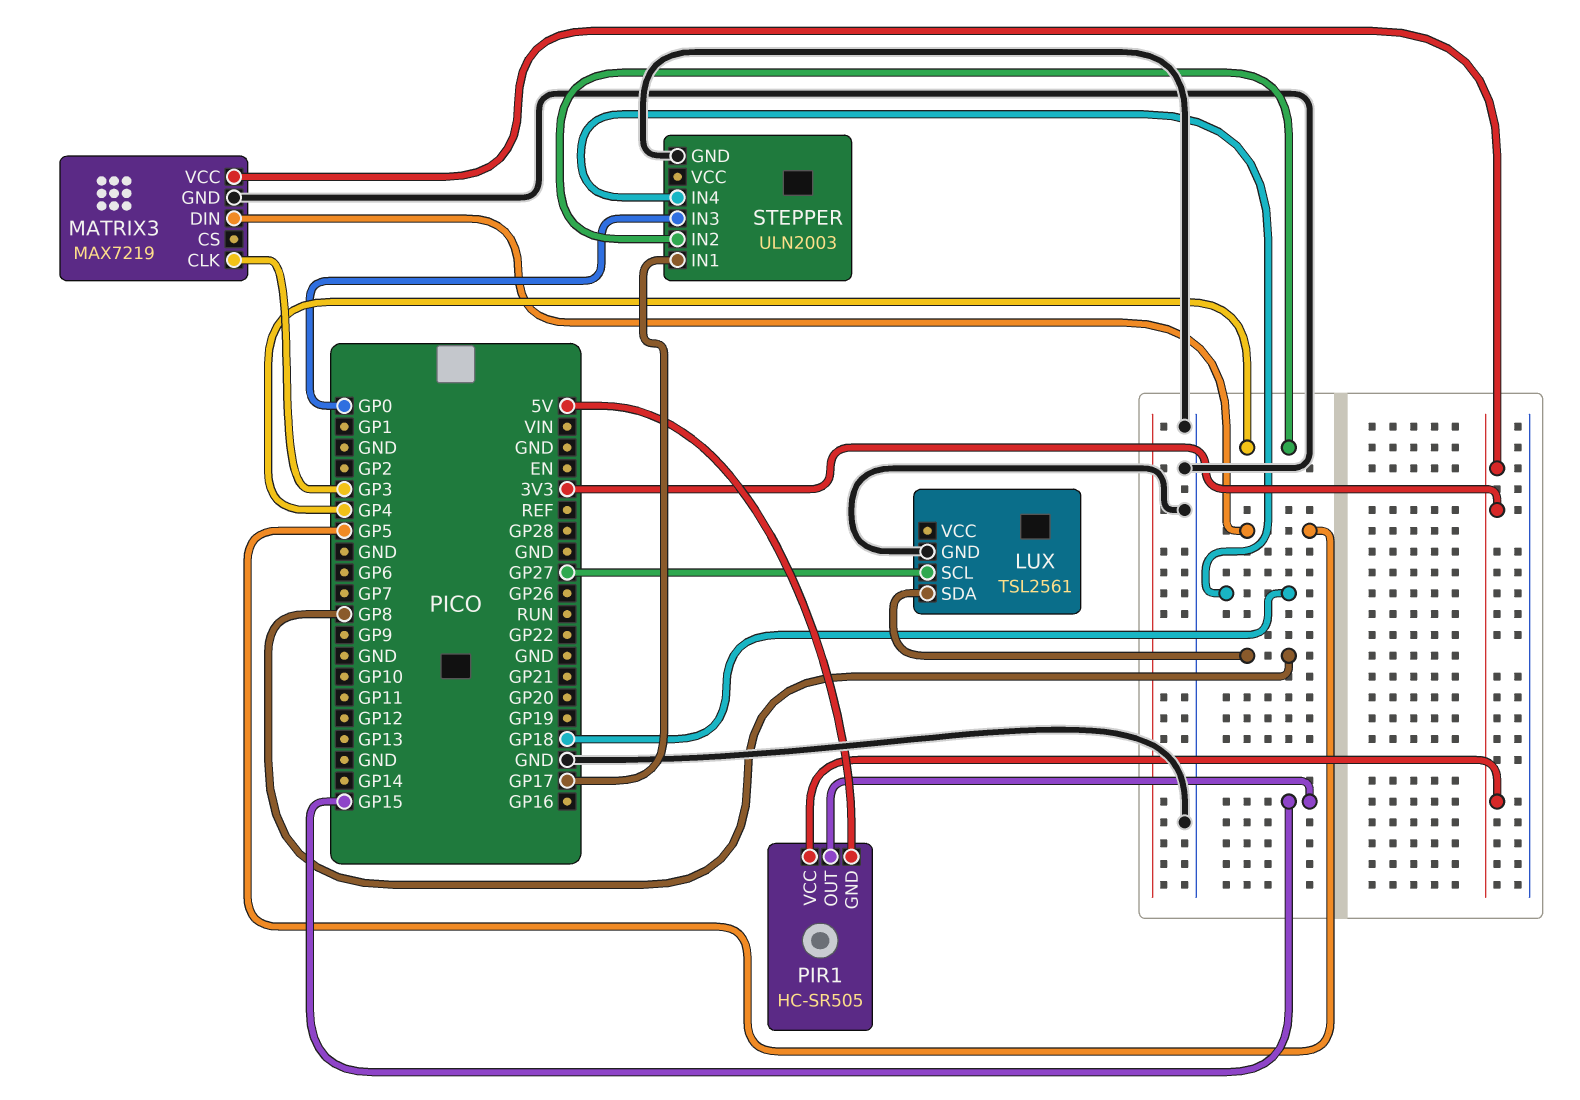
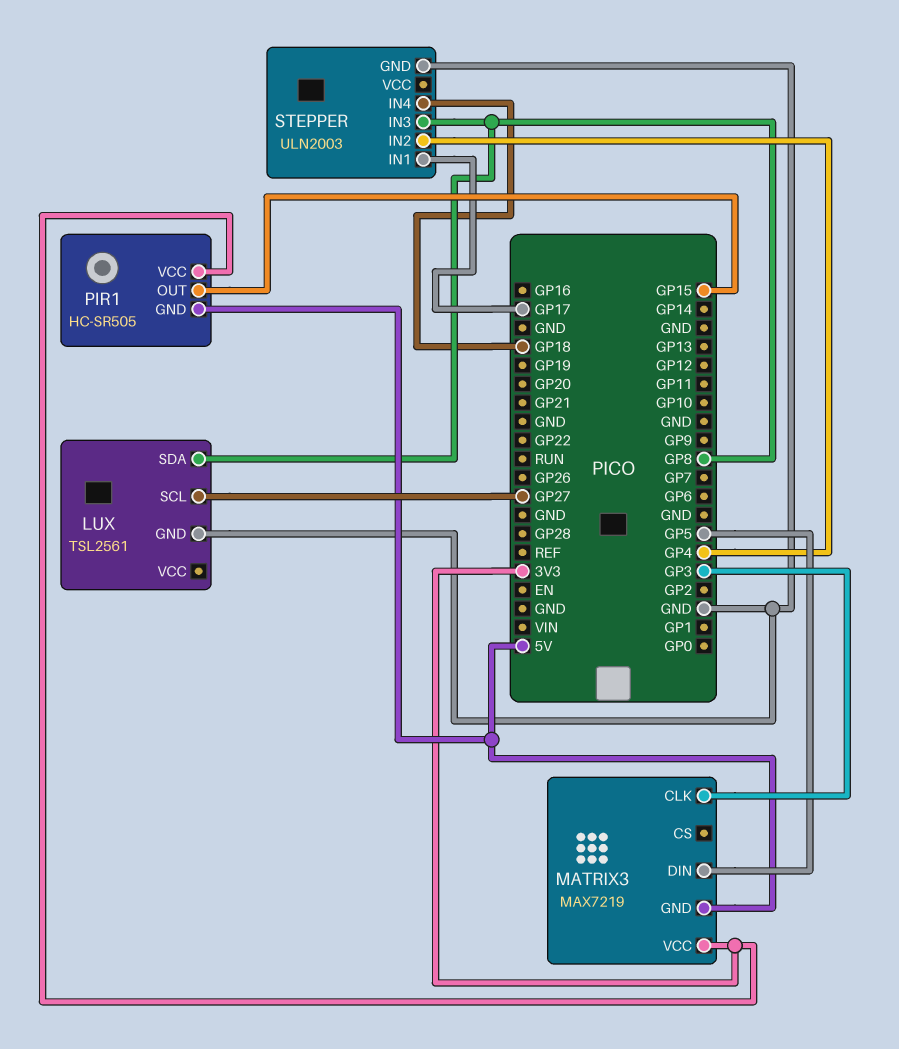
MATRIX3 pin GND: GND -> 5V
STEPPER pin IN3: GP0 -> GP8

